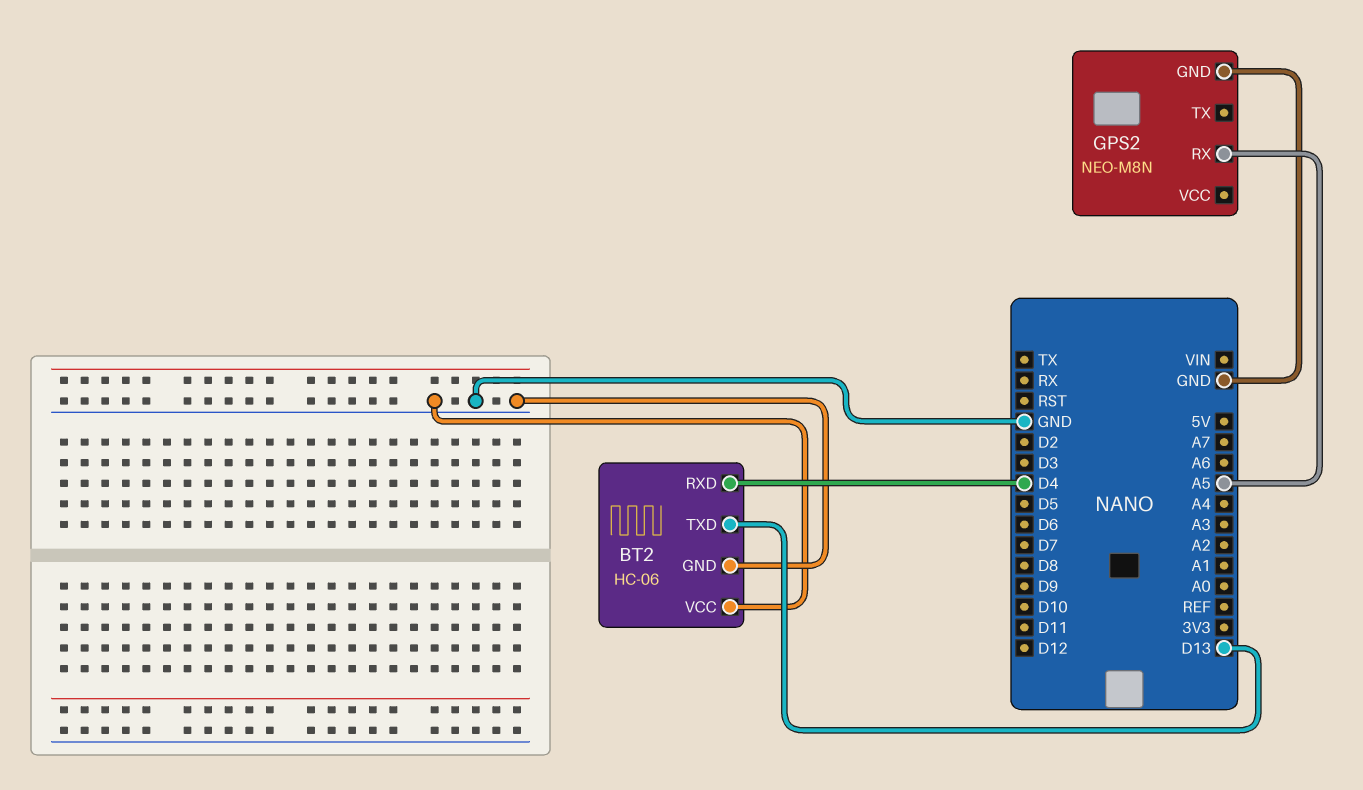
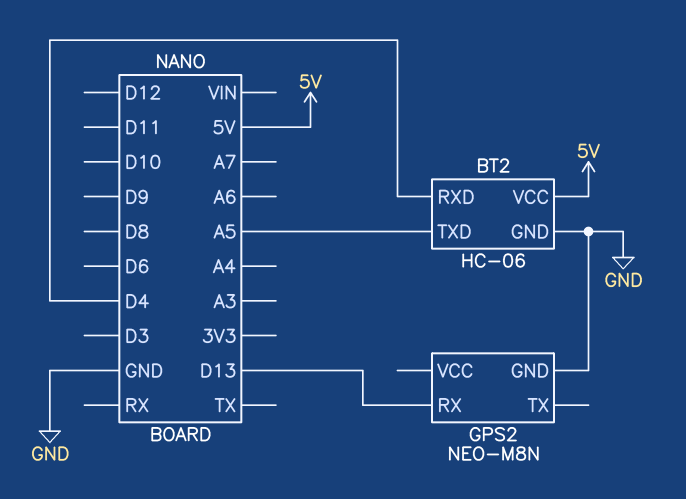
BT2 pin TXD: D13 -> A5
BT2 pin VCC: GND -> 5V
GPS2 pin RX: A5 -> D13

